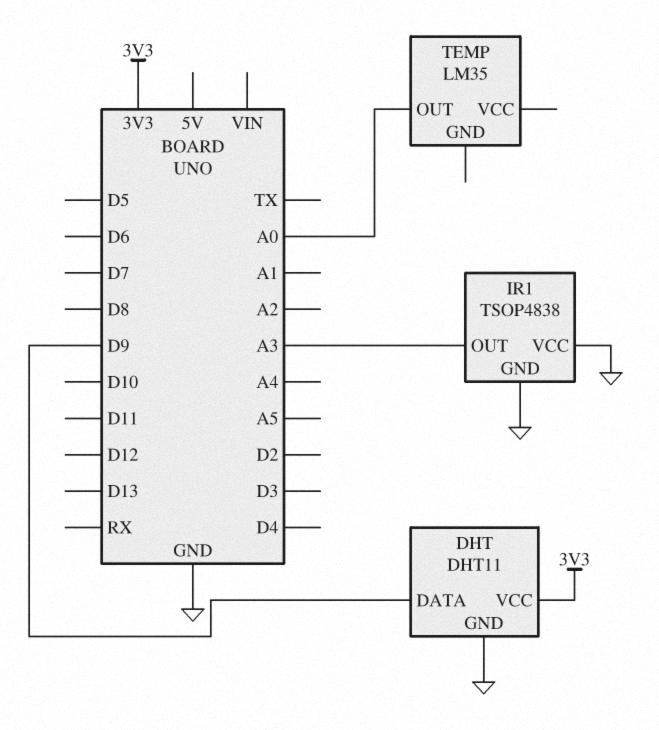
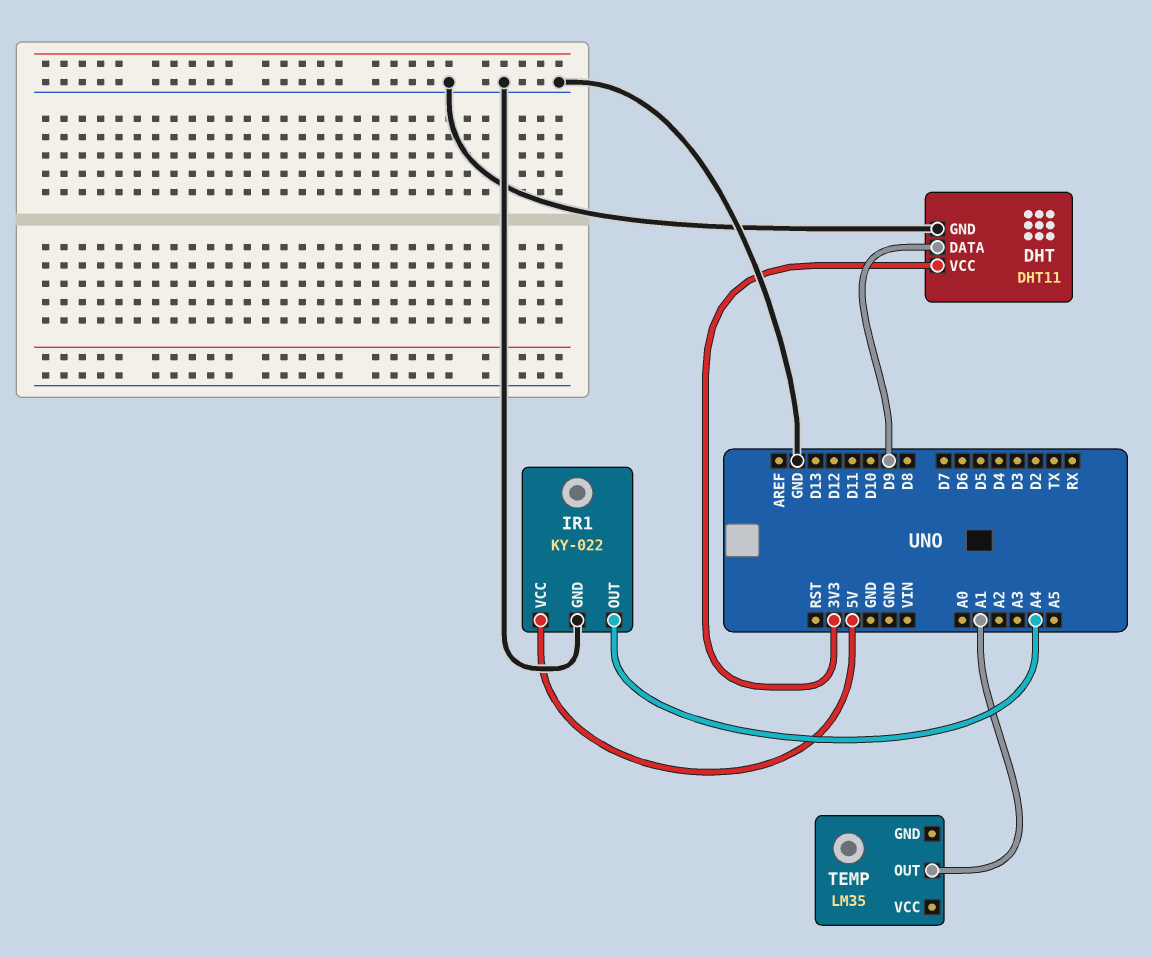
IR1: TSOP4838 -> KY-022
IR1 pin OUT: A3 -> A4
IR1 pin VCC: GND -> 5V
TEMP pin OUT: A0 -> A1

